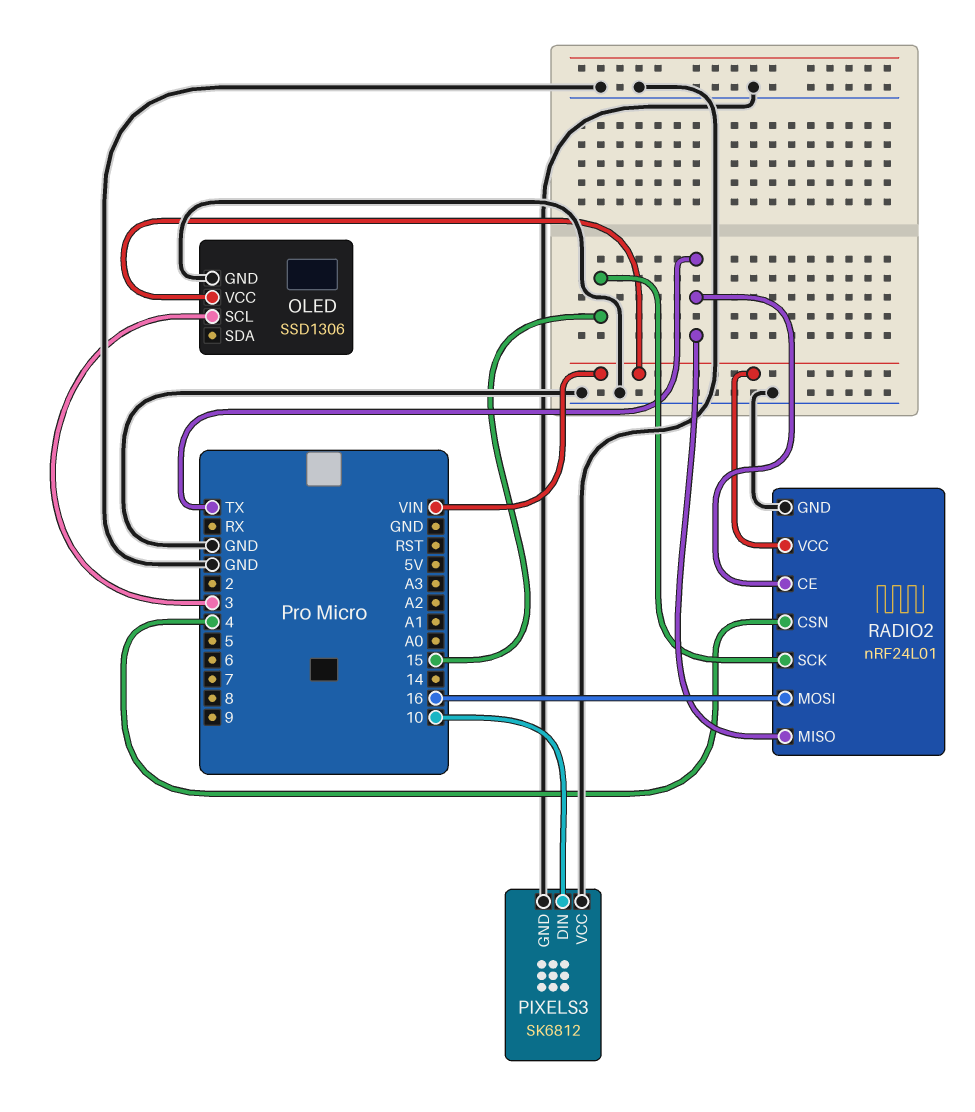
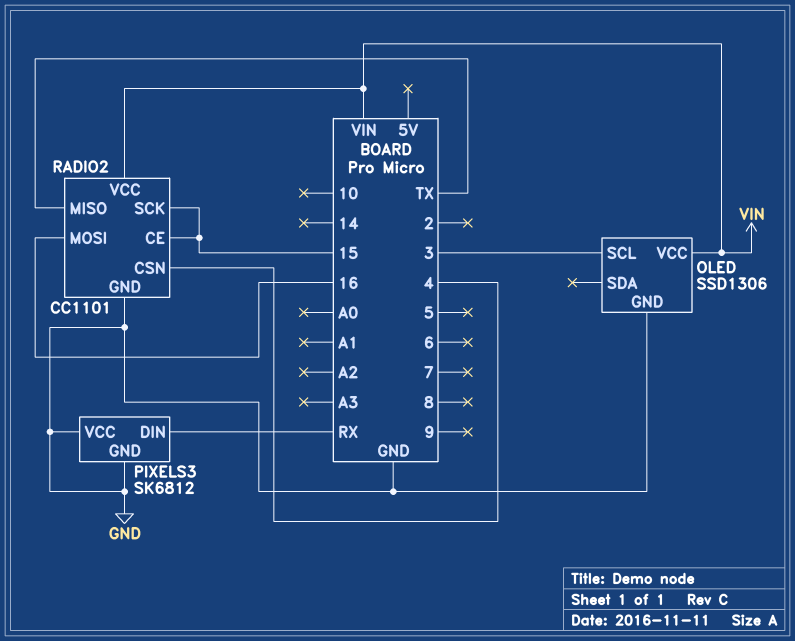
PIXELS3 pin DIN: 10 -> RX
RADIO2: nRF24L01 -> CC1101
RADIO2 pin CE: TX -> 15

